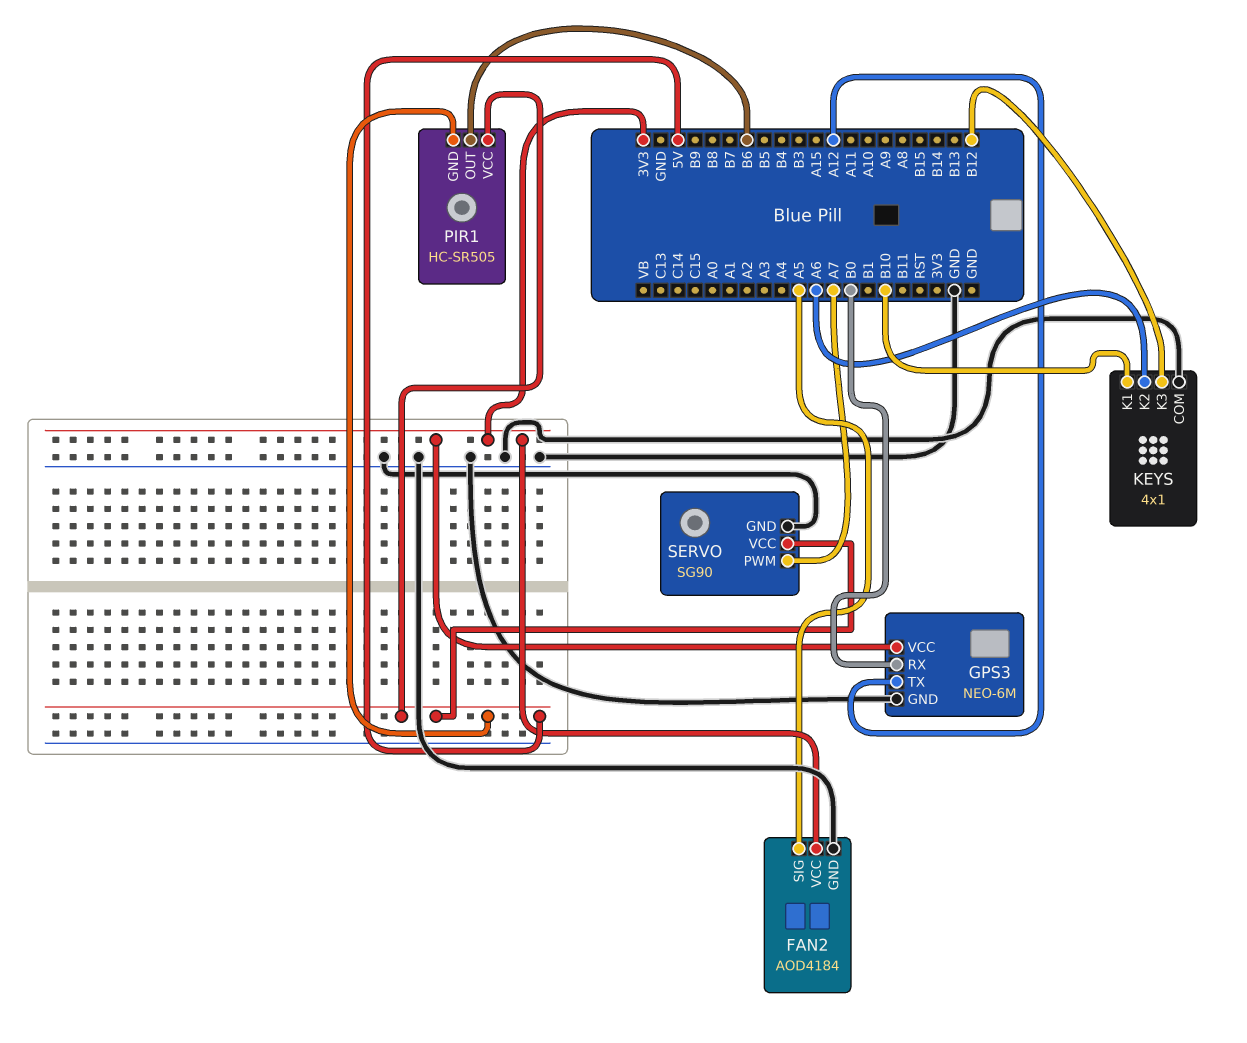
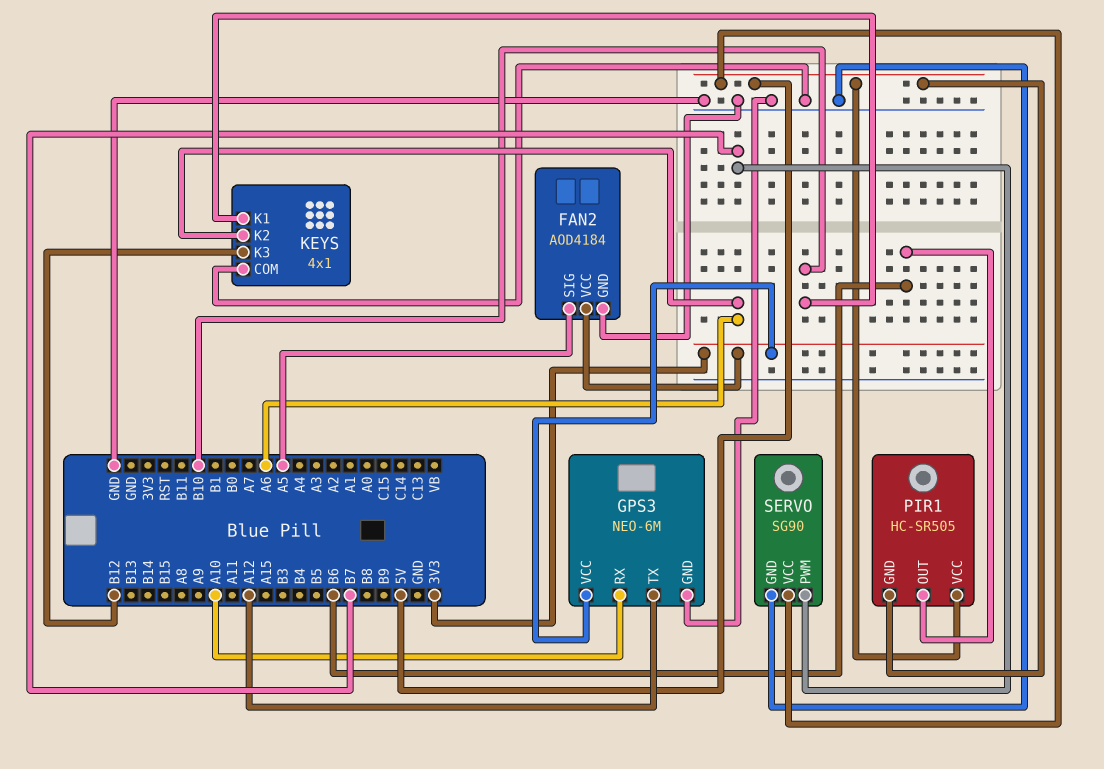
GPS3 pin RX: B0 -> A10
SERVO pin PWM: A7 -> B7

